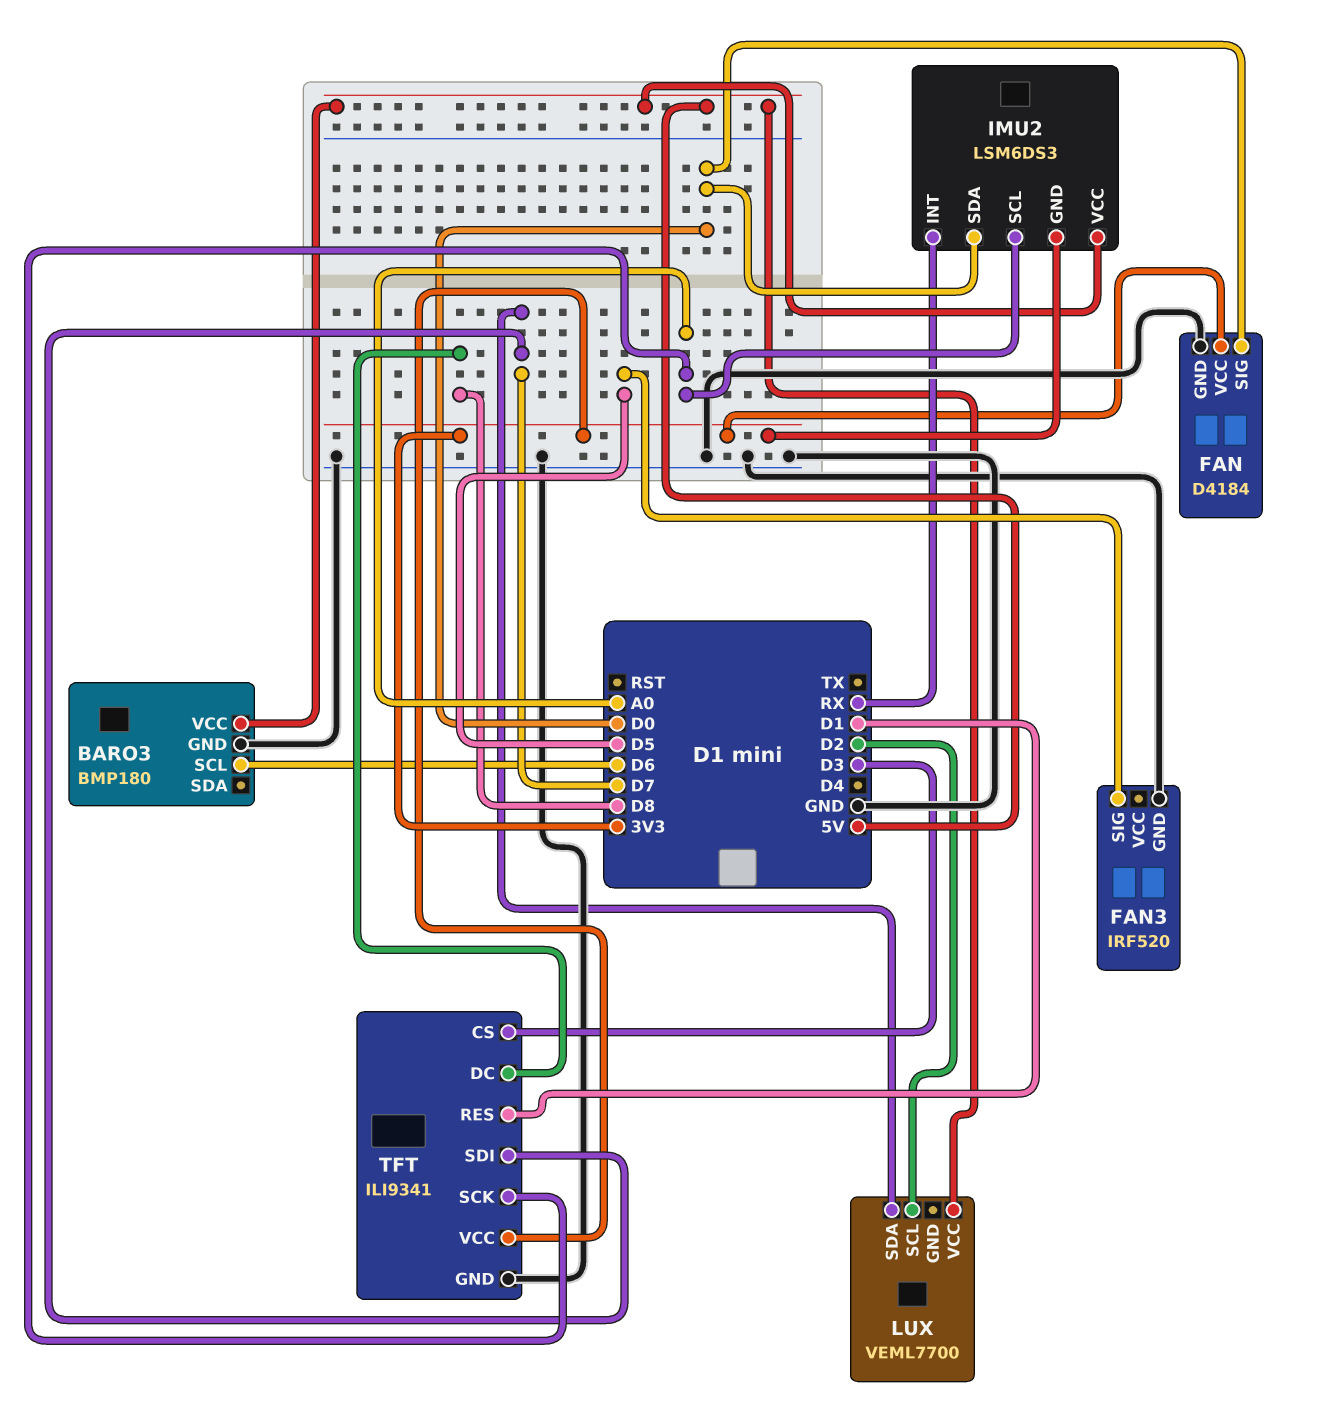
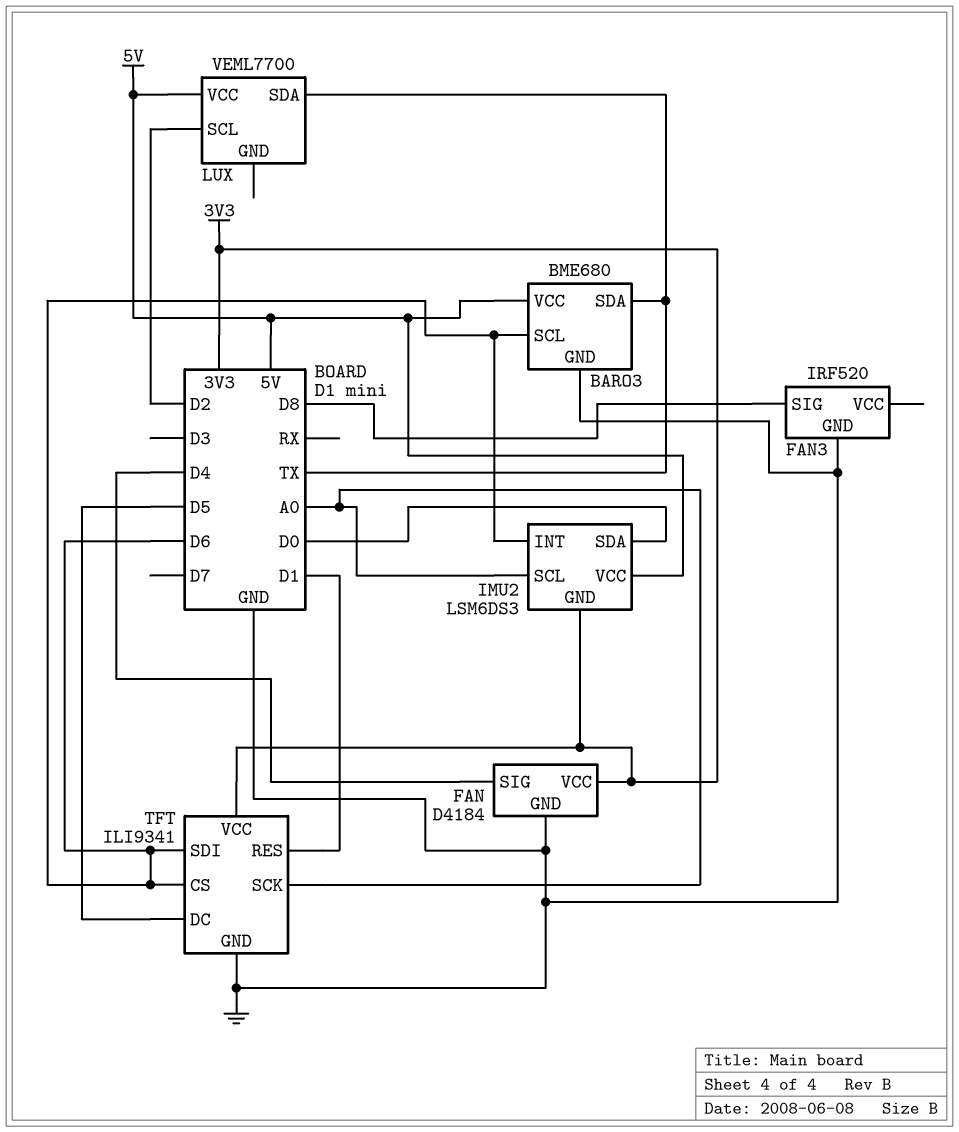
BARO3: BMP180 -> BME680
BARO3 pin SDA: none -> TX
FAN pin SIG: D0 -> D4
FAN3 pin SIG: D5 -> D8
IMU2 pin INT: RX -> D6
LUX pin SDA: D7 -> TX
TFT pin CS: D3 -> D6
TFT pin DC: D8 -> D5
TFT pin SDI: D7 -> D6

